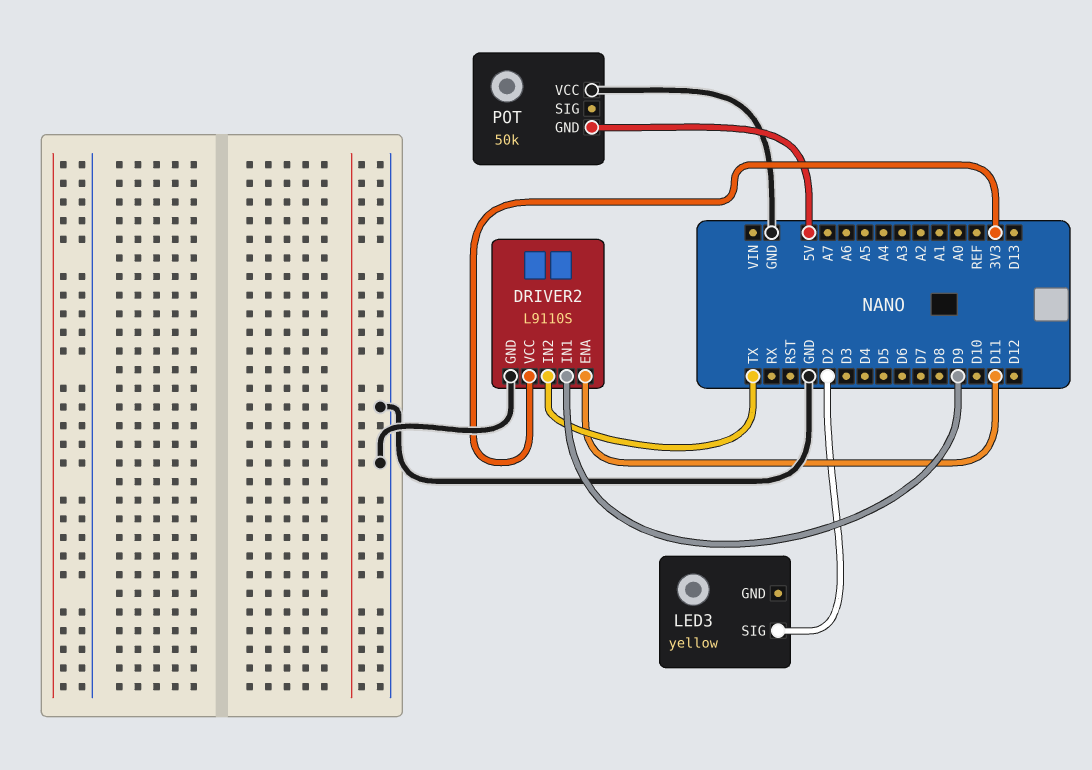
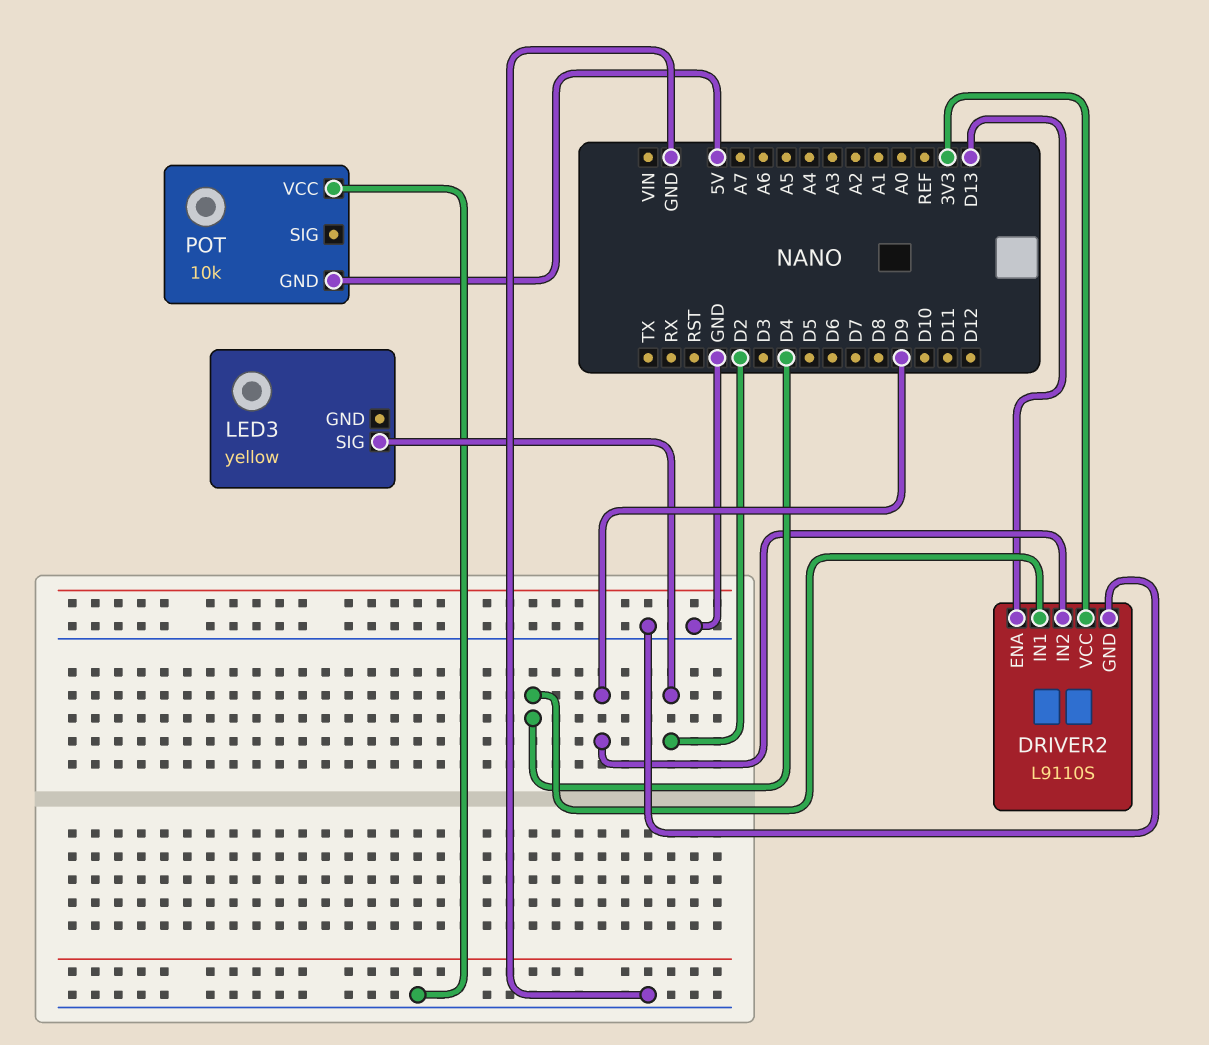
DRIVER2 pin ENA: D11 -> D13
DRIVER2 pin IN1: D9 -> D4
DRIVER2 pin IN2: TX -> D9
POT: 50k -> 10k

